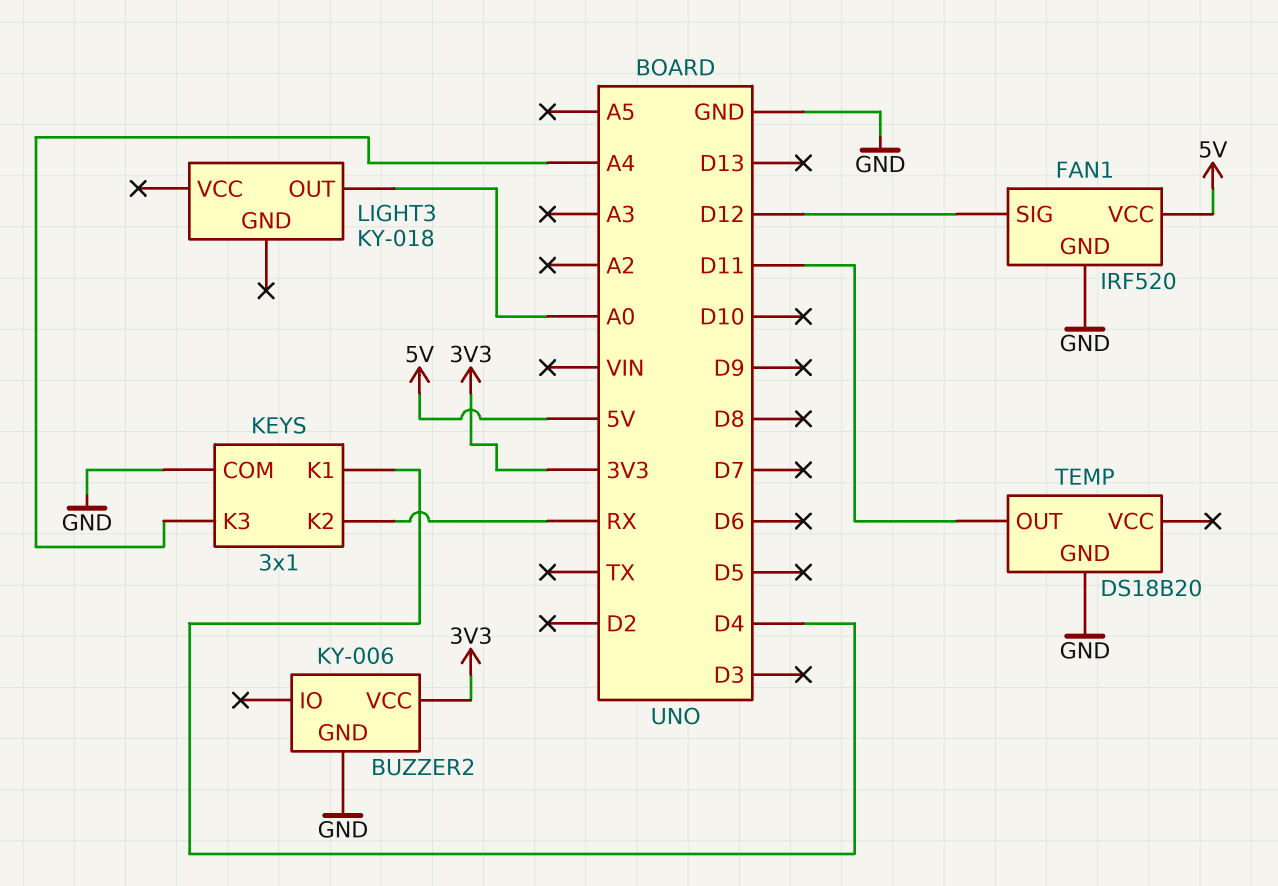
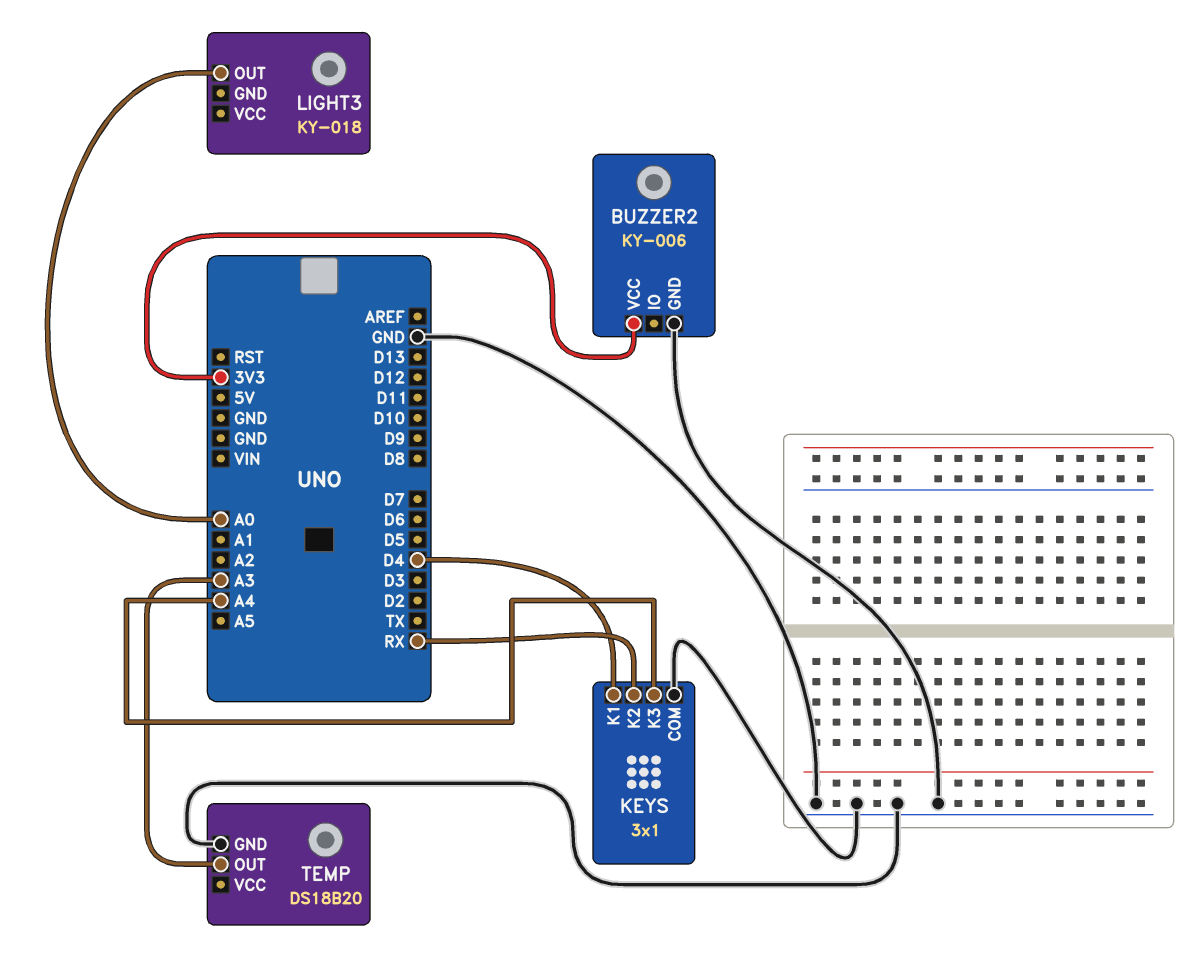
FAN1: IRF520 -> none
FAN1 pin GND: GND -> none
FAN1 pin SIG: D12 -> none
FAN1 pin VCC: 5V -> none
TEMP pin OUT: D11 -> A3

